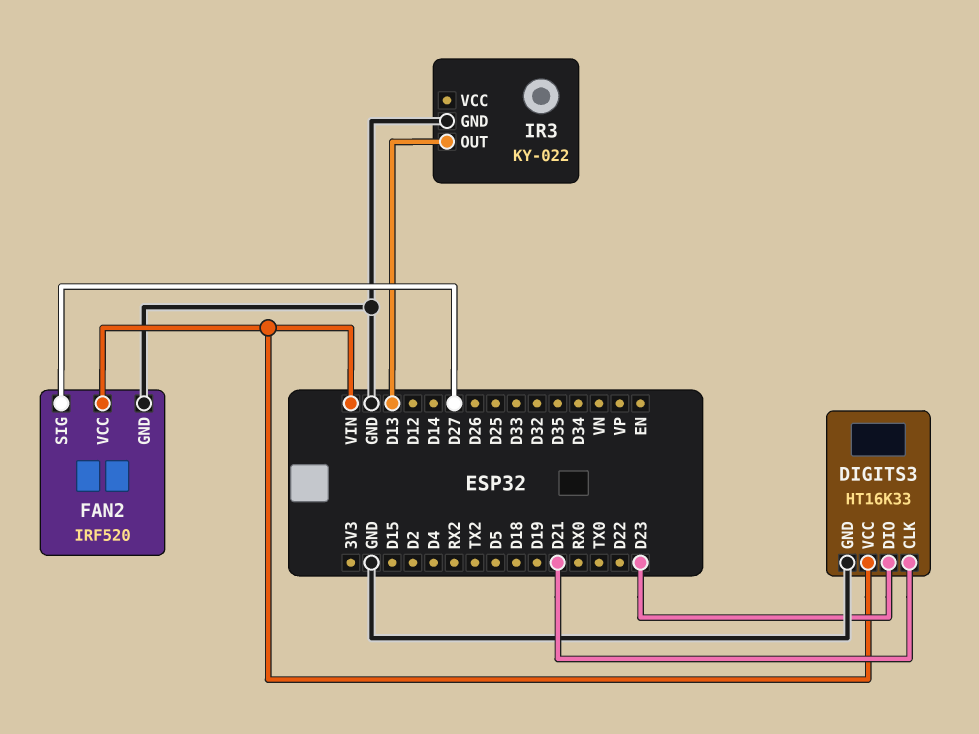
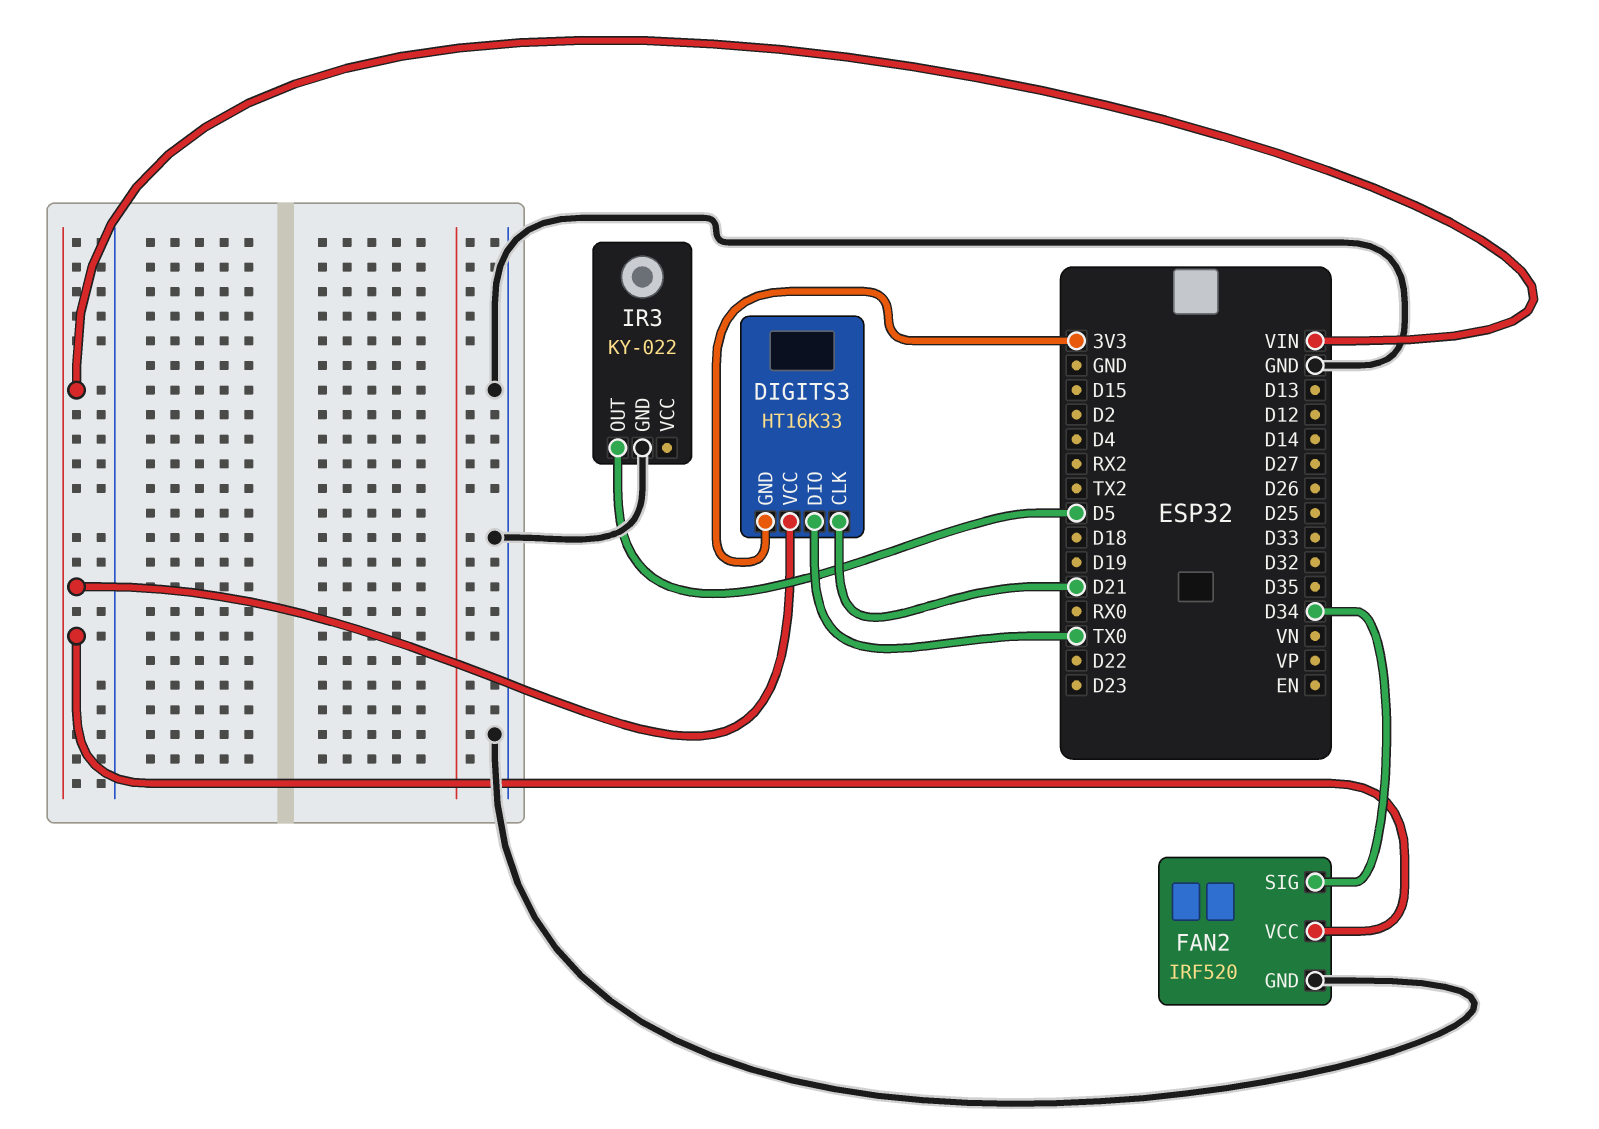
DIGITS3 pin DIO: D23 -> TX0
DIGITS3 pin GND: GND -> 3V3
FAN2 pin SIG: D27 -> D34
IR3 pin OUT: D13 -> D5

